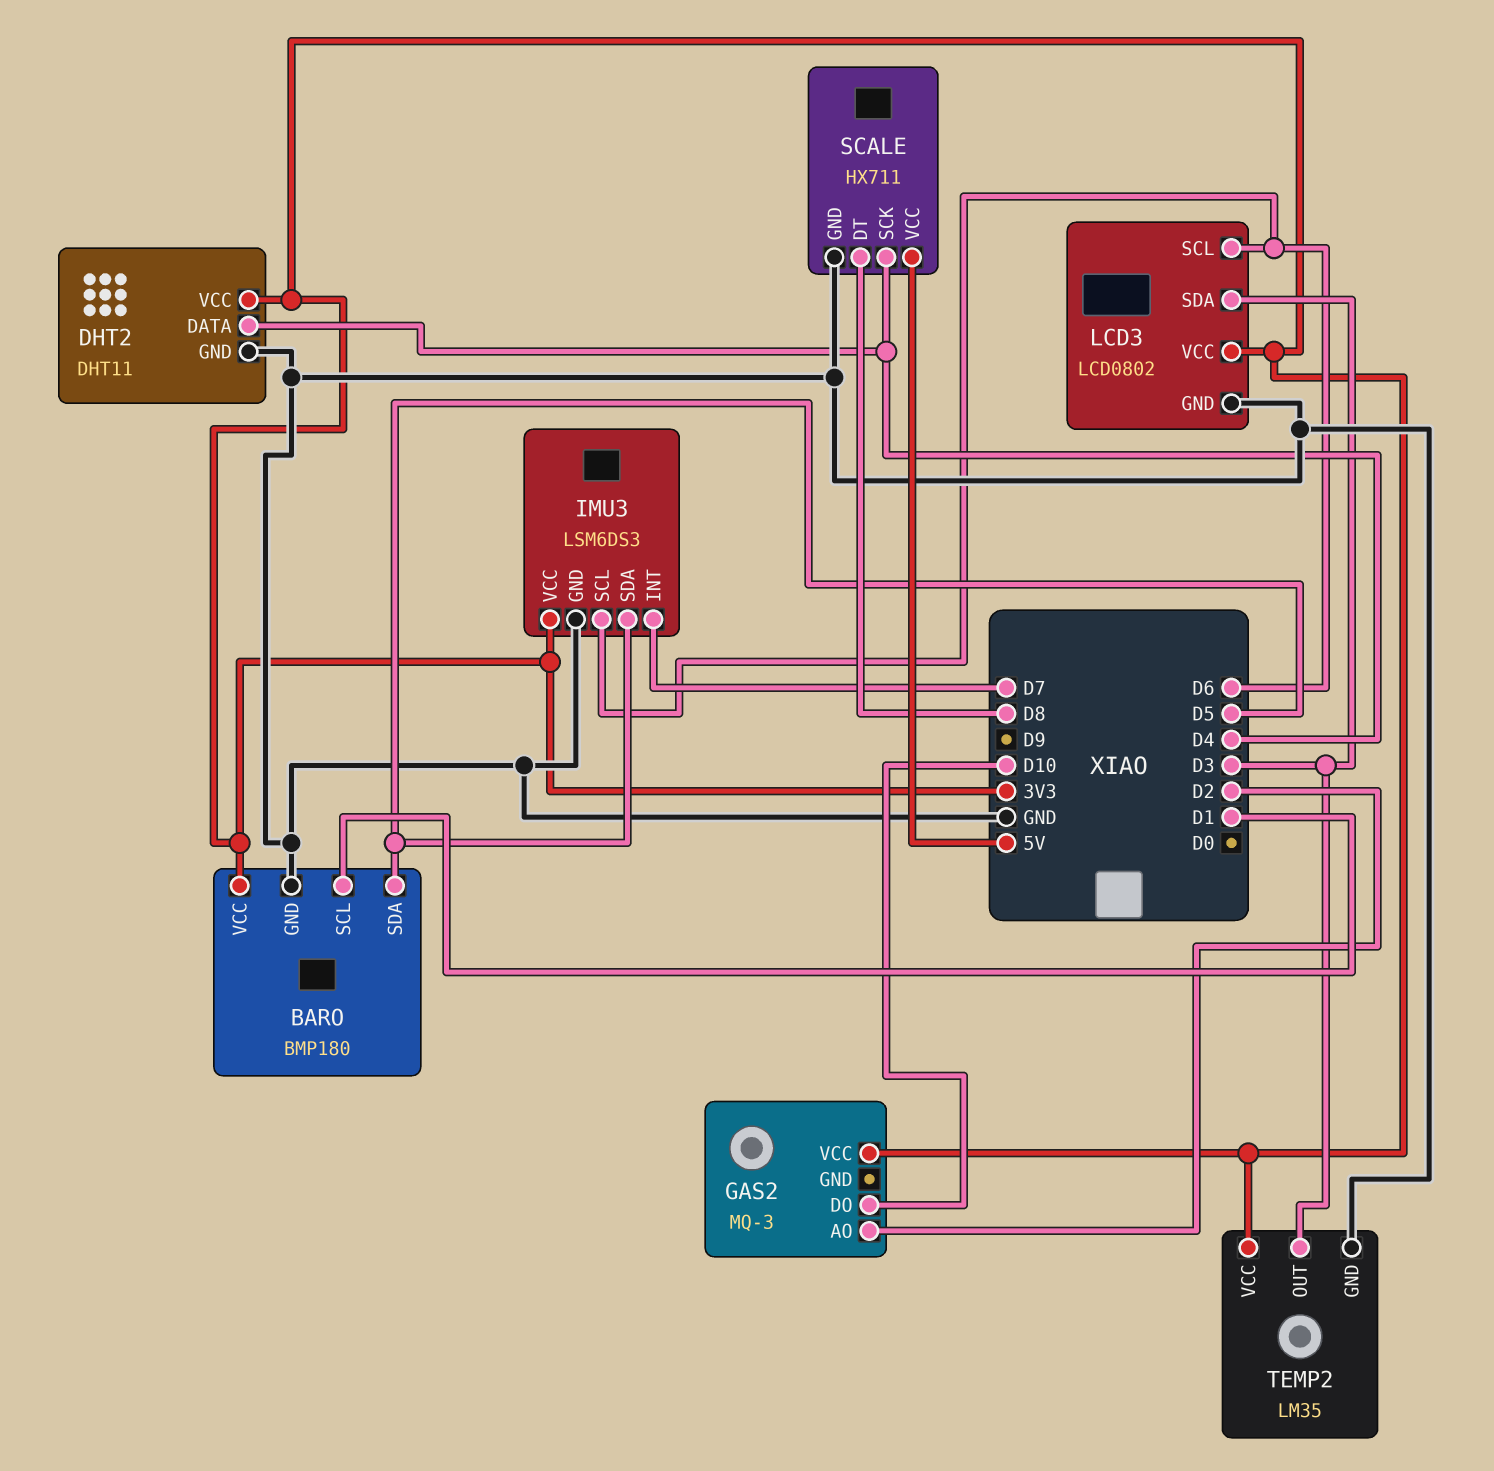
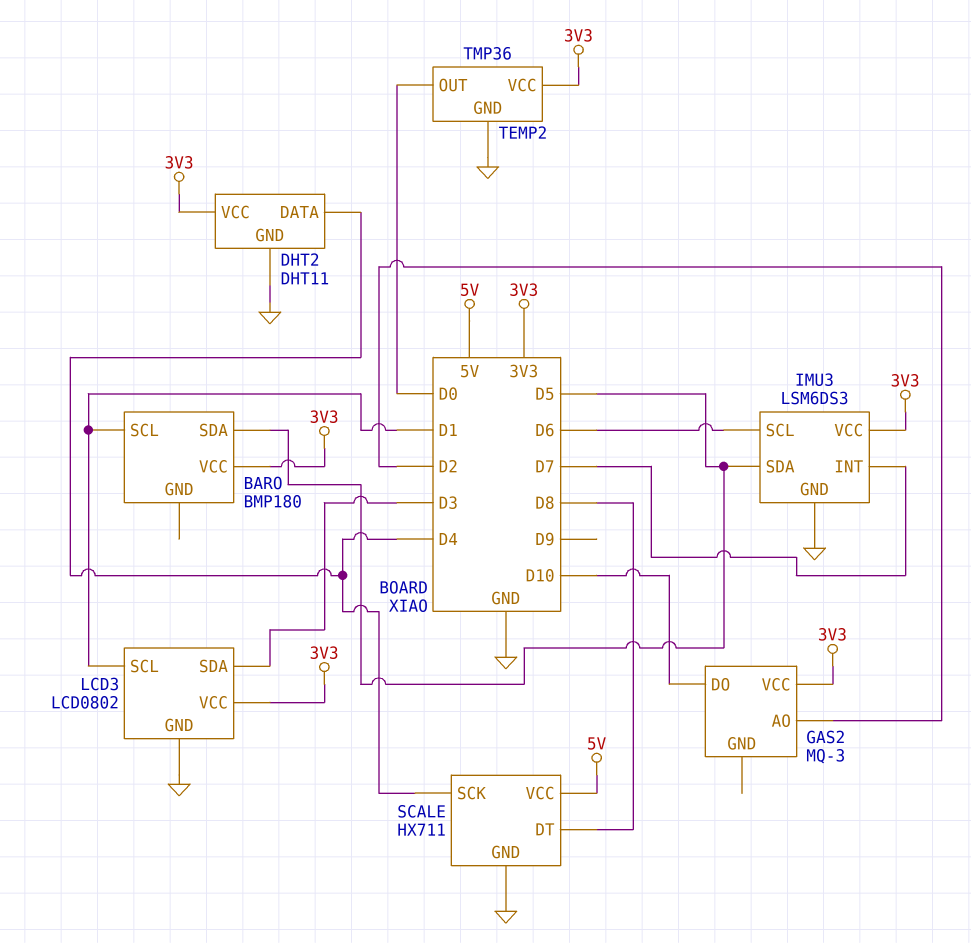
BARO pin GND: GND -> none
LCD3 pin SCL: D6 -> D1
TEMP2: LM35 -> TMP36
TEMP2 pin OUT: D3 -> D0

